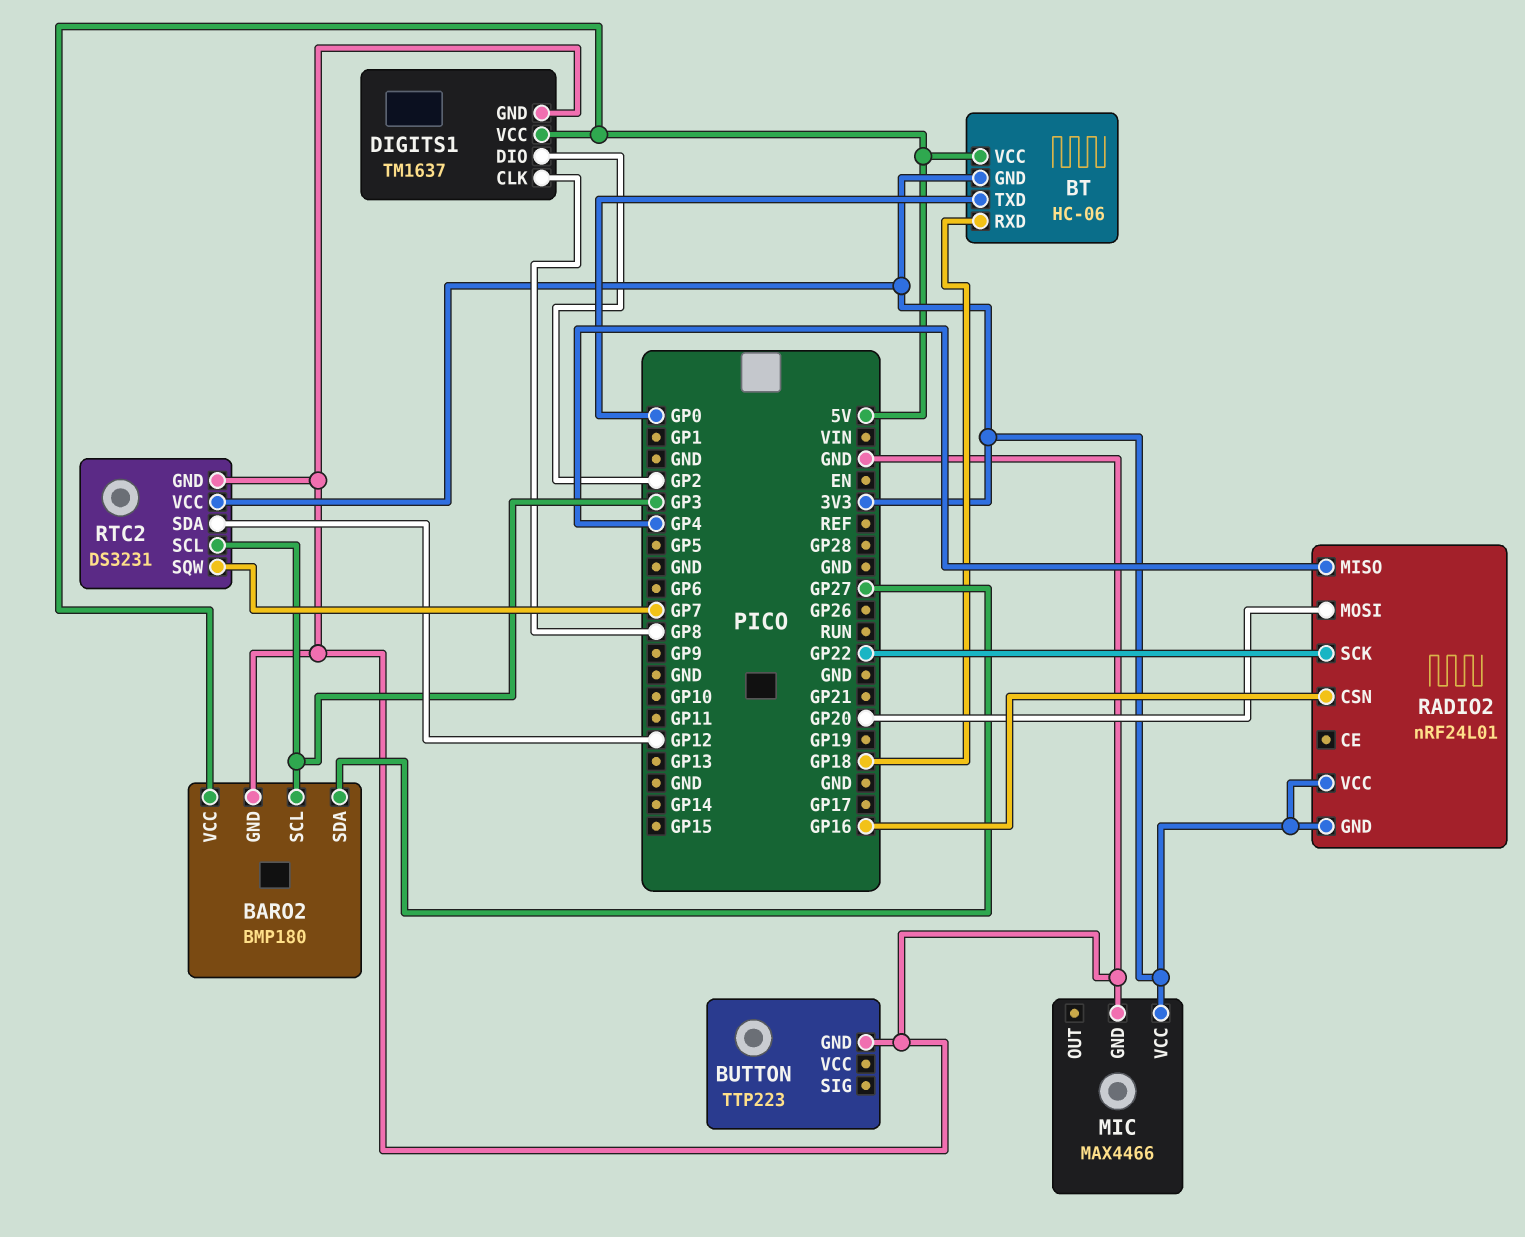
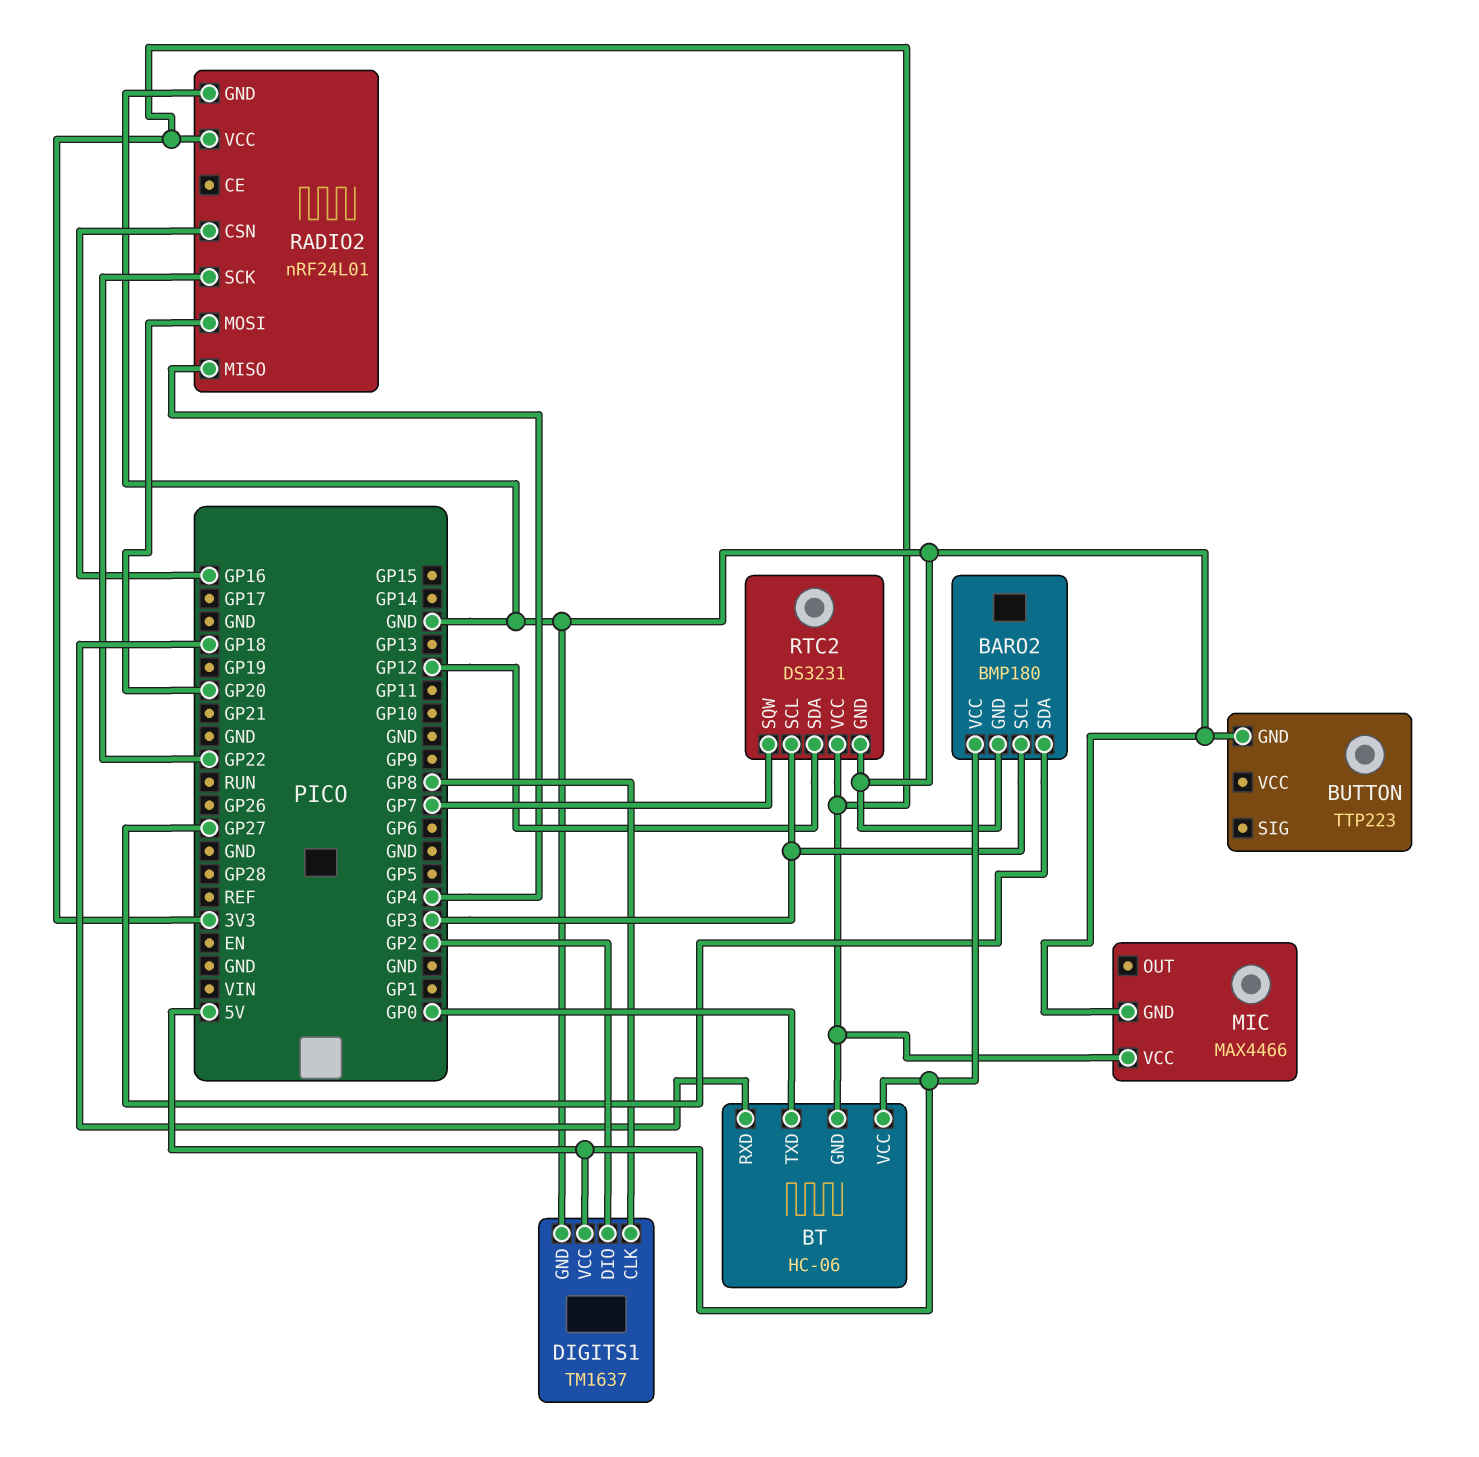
RADIO2 pin GND: 3V3 -> GND

